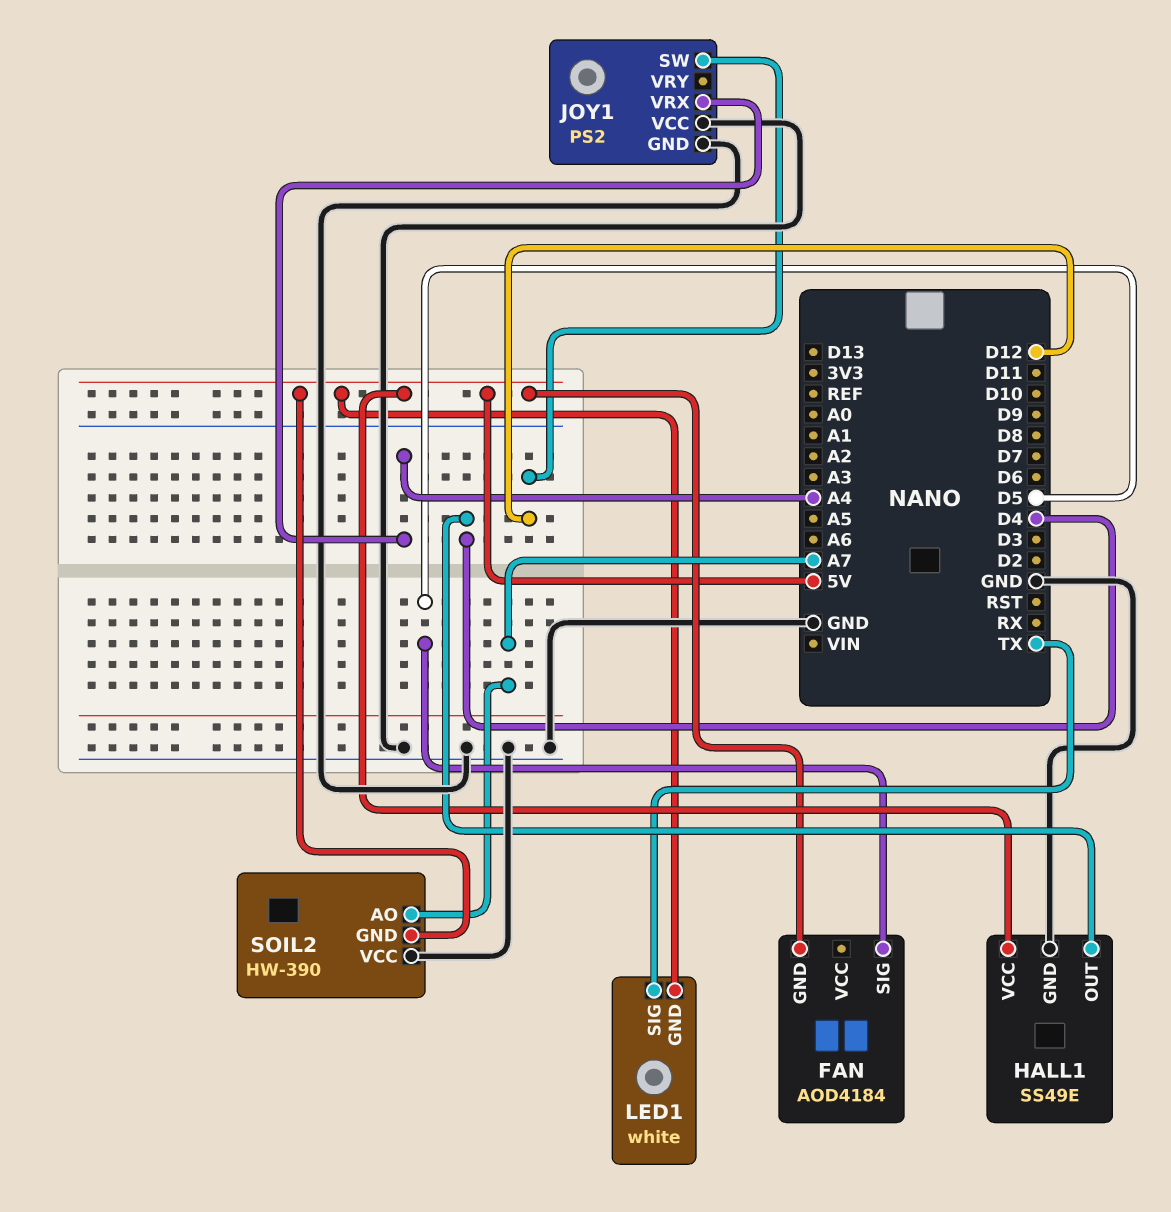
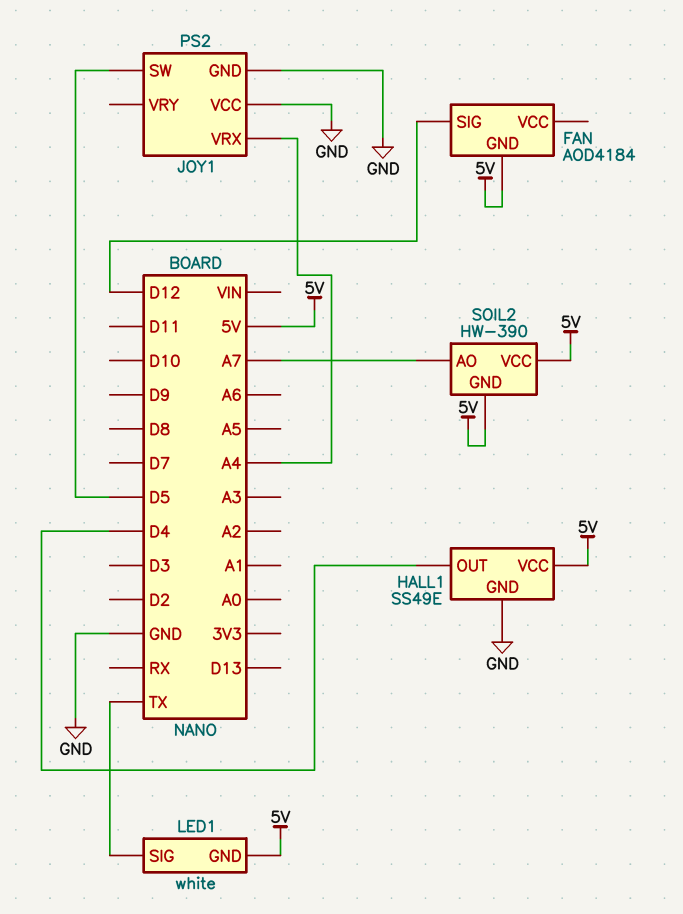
FAN pin SIG: D5 -> D12
JOY1 pin SW: D12 -> D5
SOIL2 pin VCC: GND -> 5V

